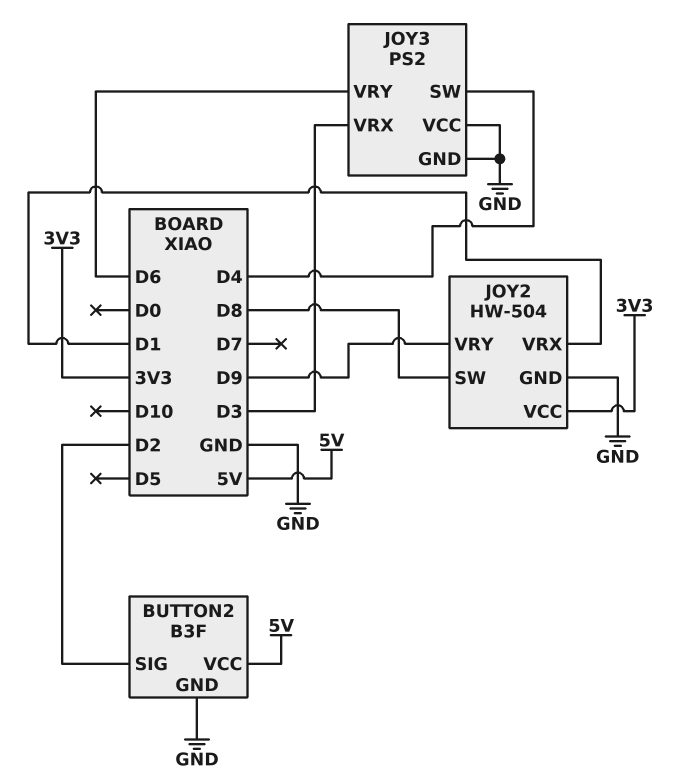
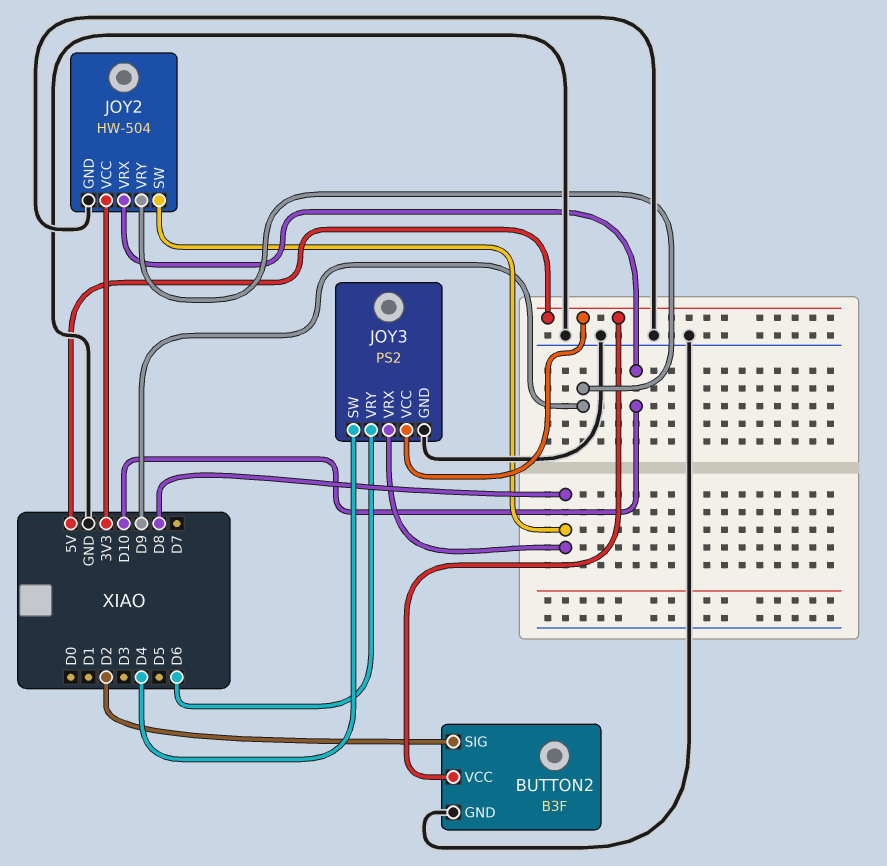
JOY2 pin VRX: D1 -> D10
JOY3 pin VCC: GND -> 5V
JOY3 pin VRX: D3 -> D8

